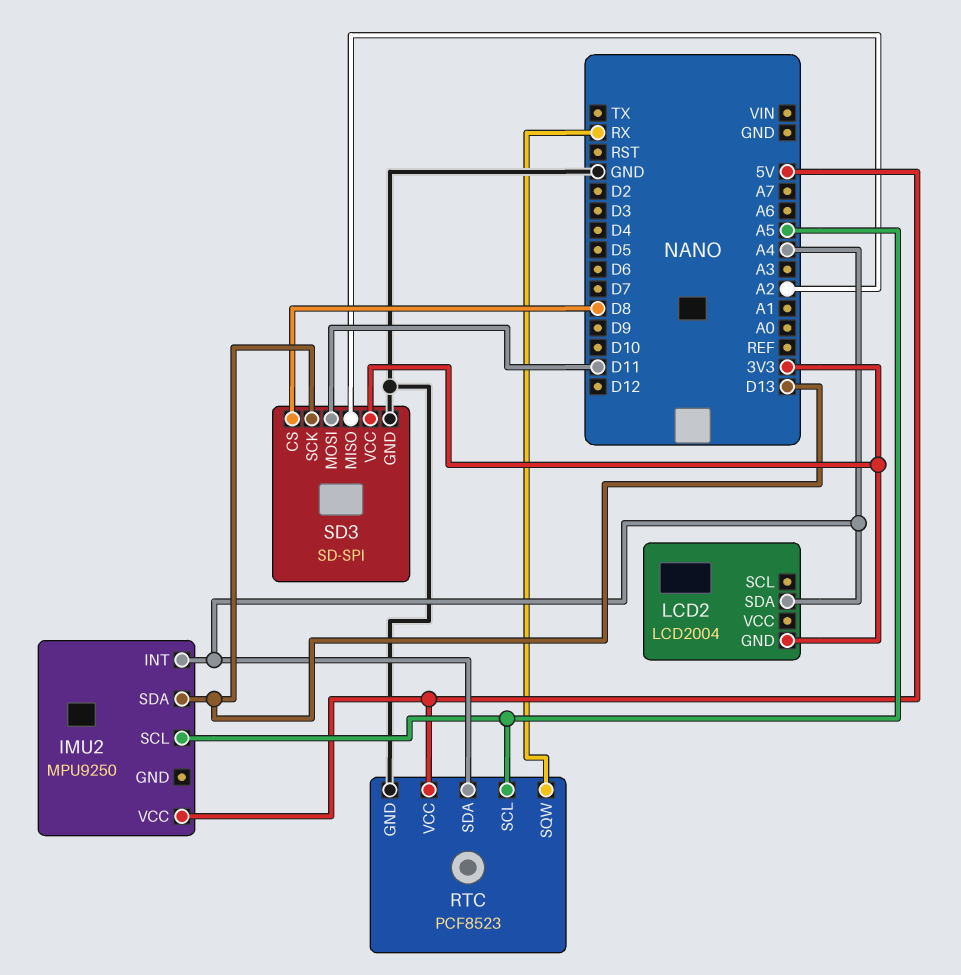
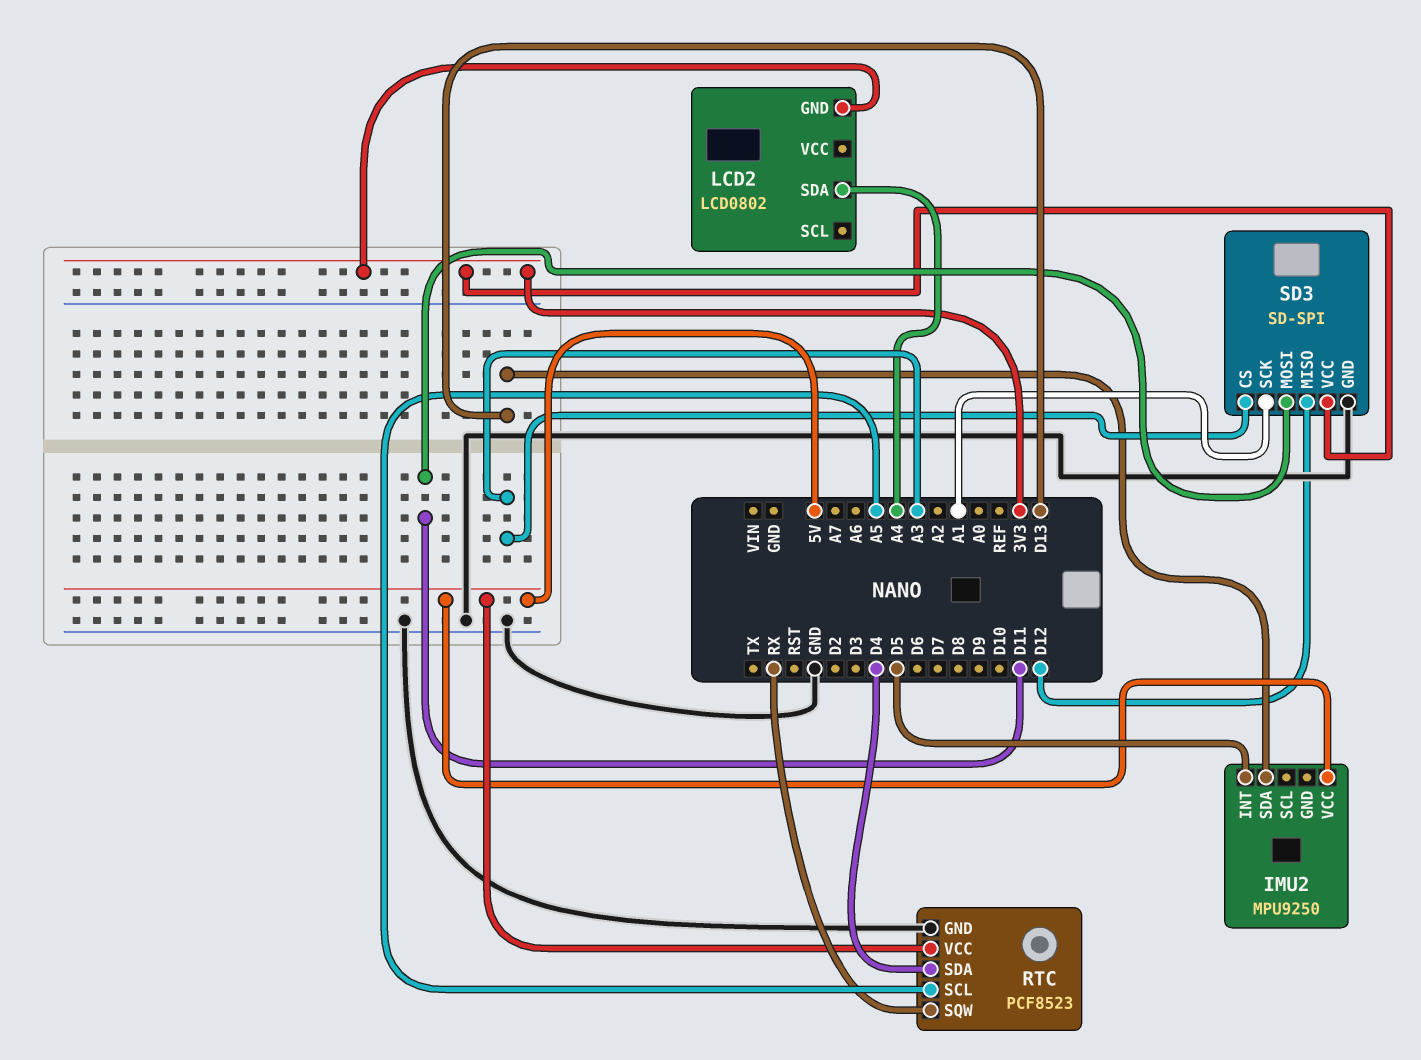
IMU2 pin INT: A4 -> D5
IMU2 pin SCL: A5 -> none
LCD2: LCD2004 -> LCD0802
RTC pin SDA: A4 -> D4
SD3 pin CS: D8 -> A3
SD3 pin MISO: A2 -> D12
SD3 pin SCK: D13 -> A1

